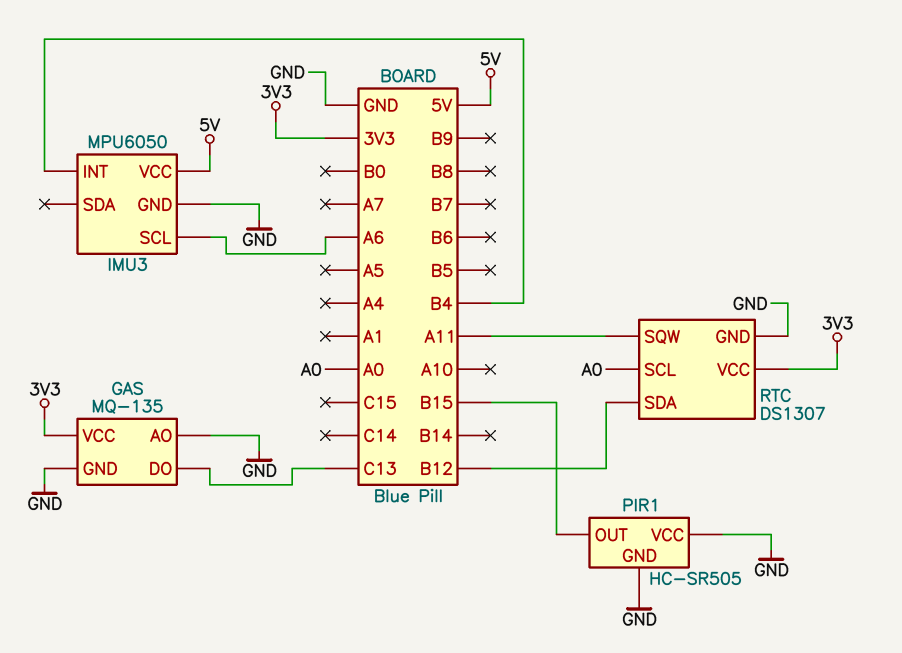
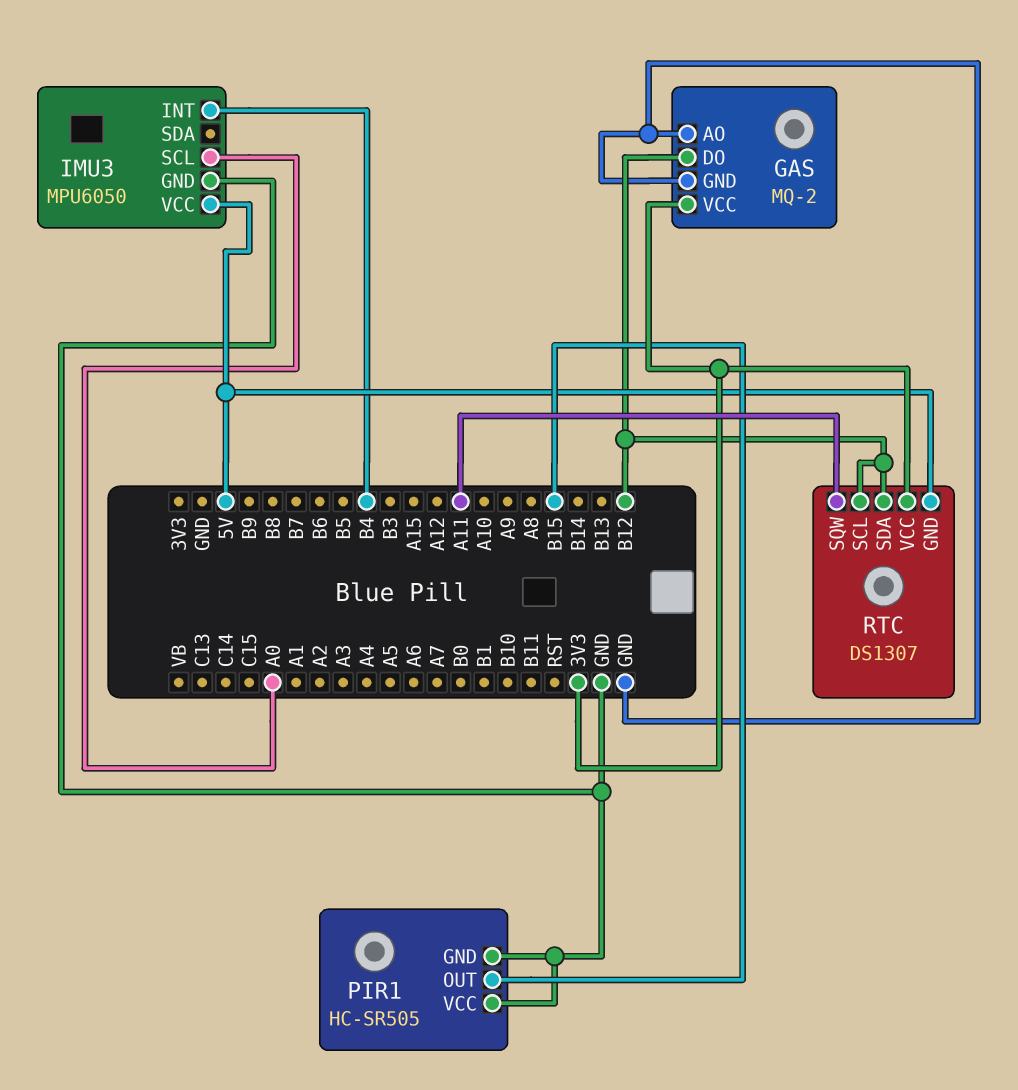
GAS: MQ-135 -> MQ-2
GAS pin DO: C13 -> B12
IMU3 pin SCL: A6 -> A0
RTC pin GND: GND -> 5V
RTC pin SCL: A0 -> B12

